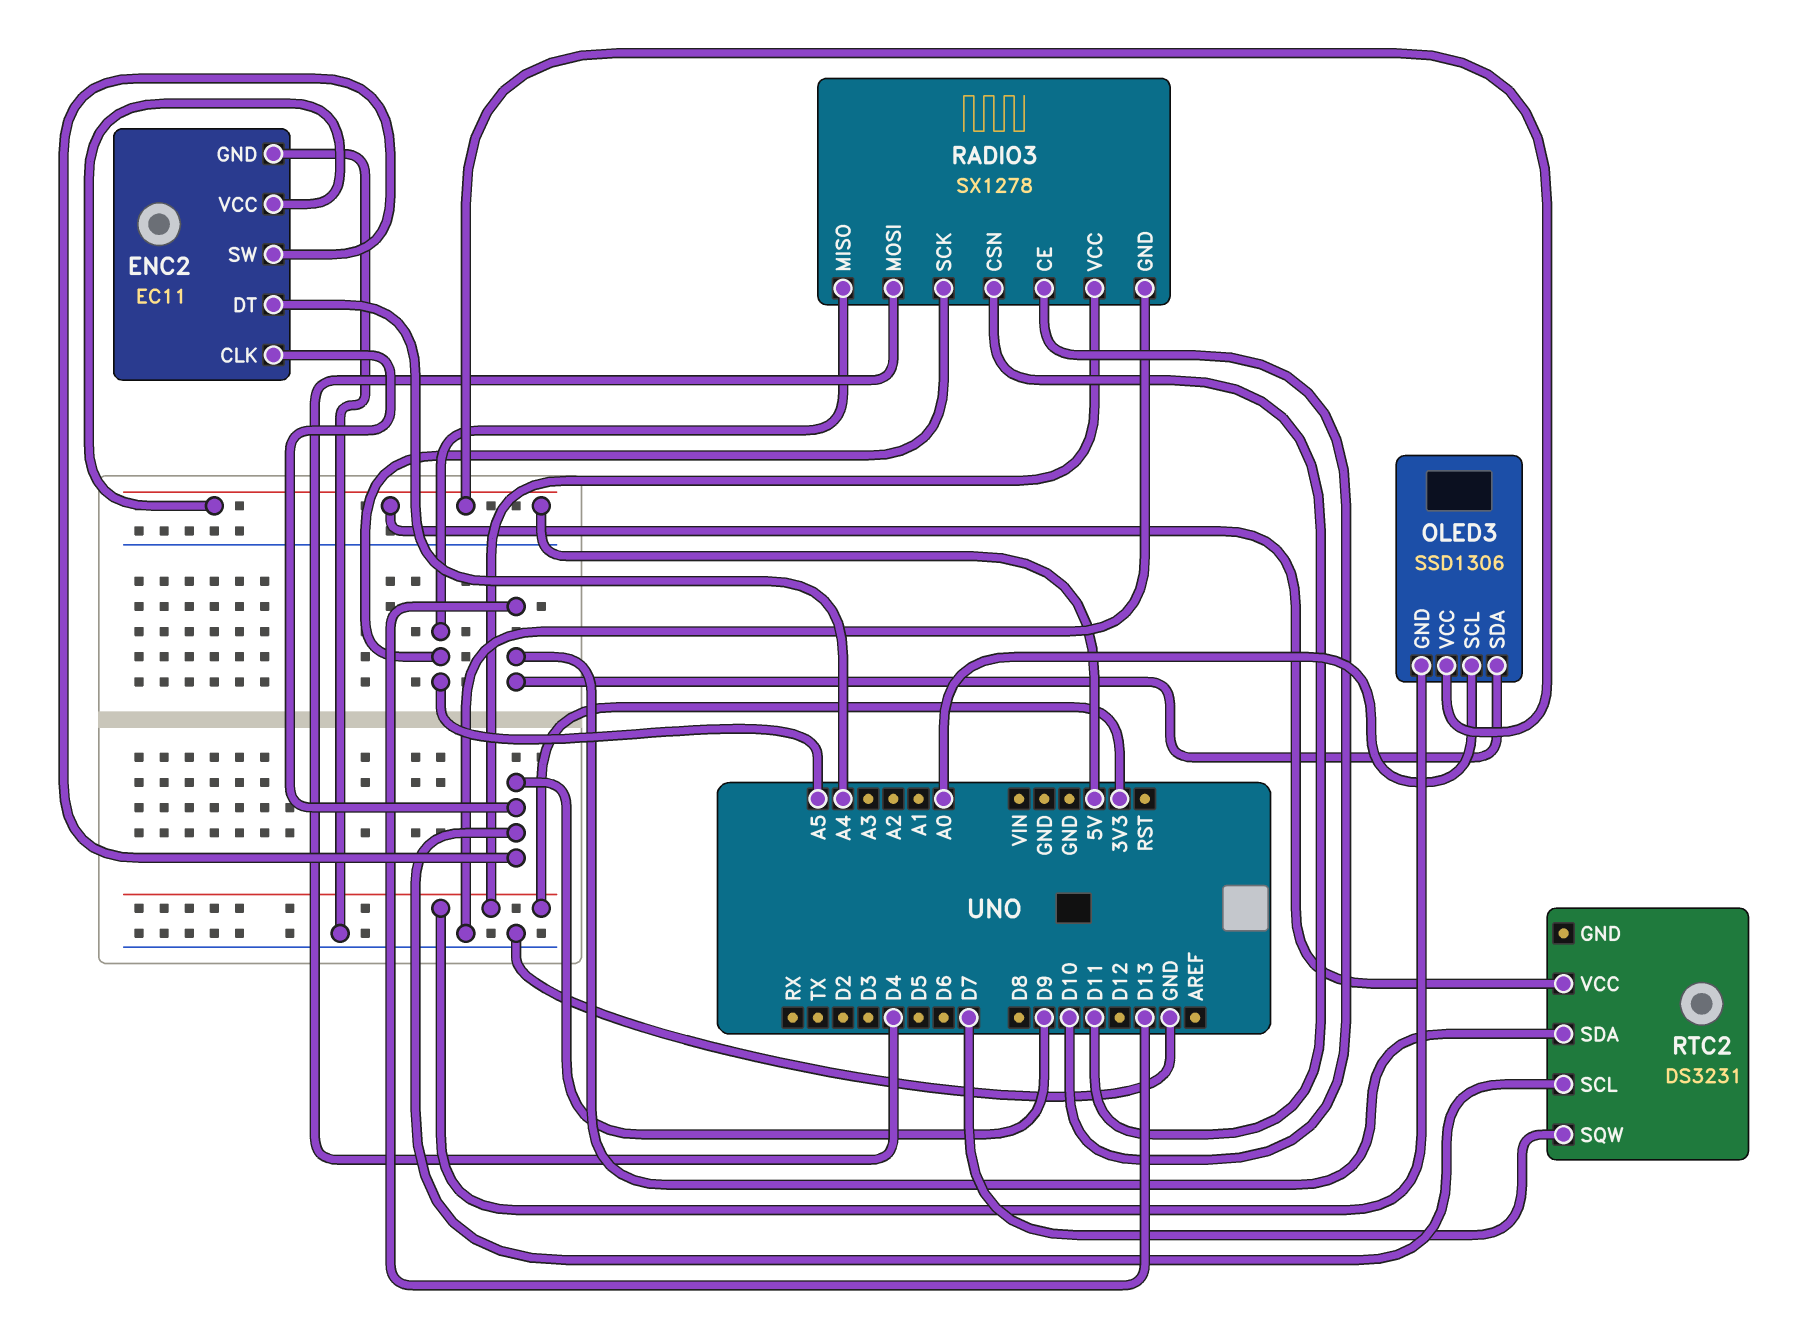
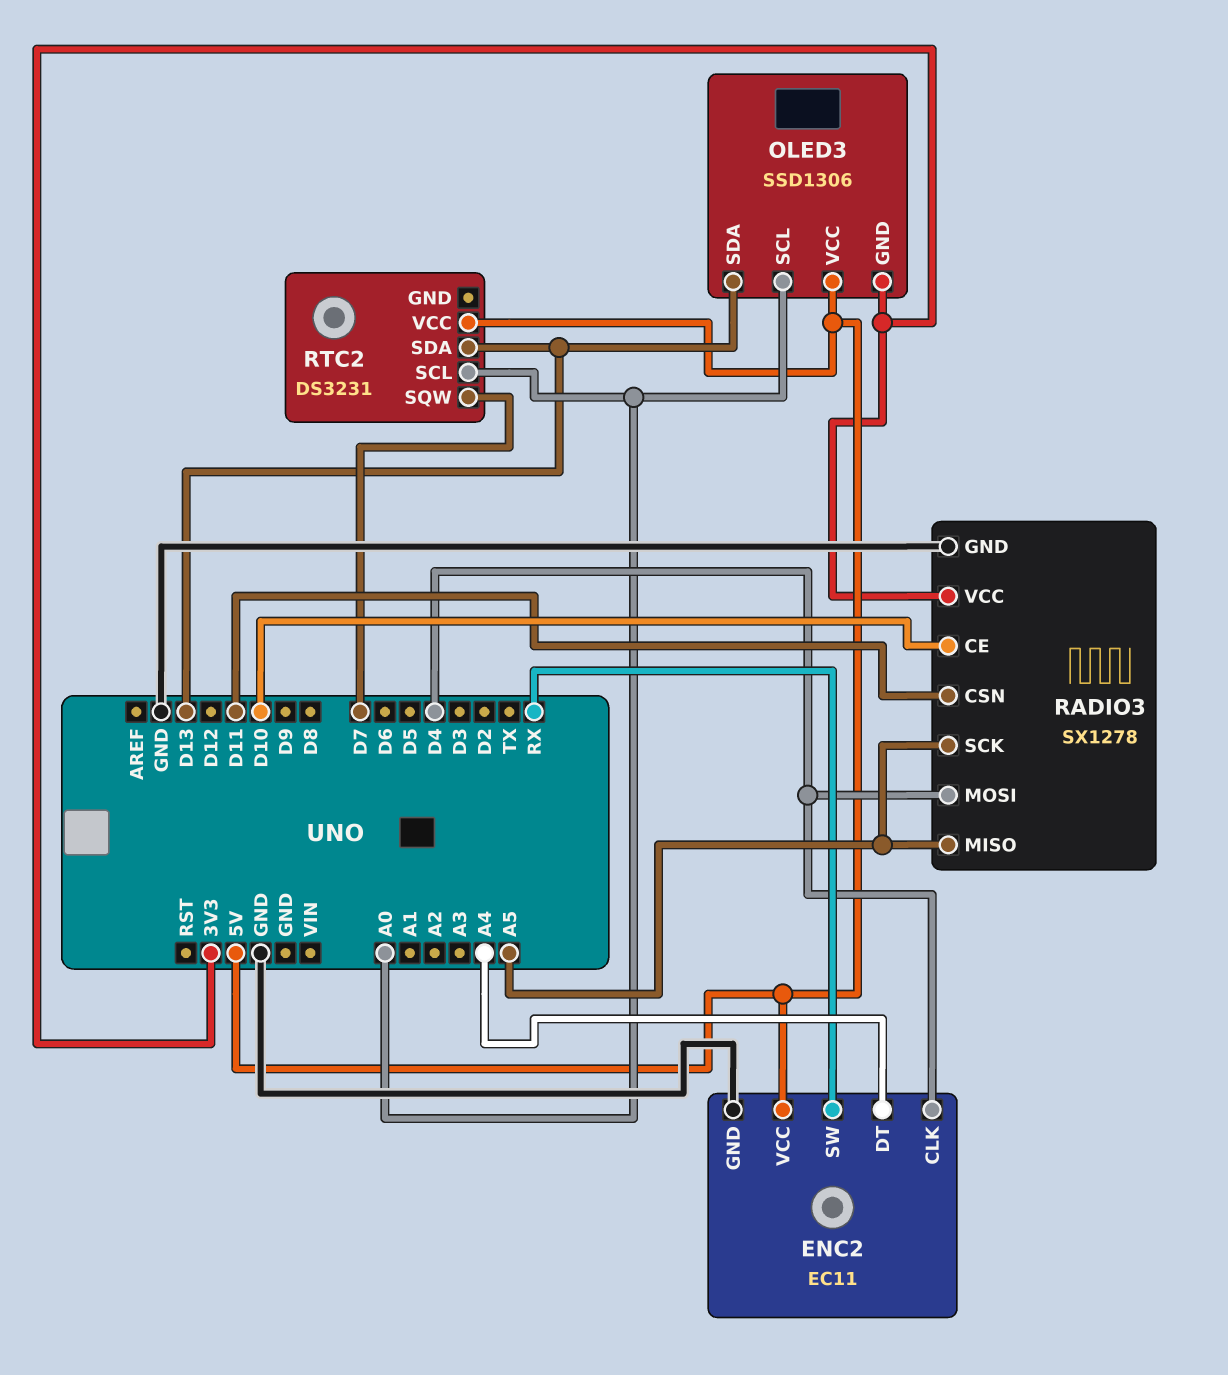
ENC2 pin CLK: D9 -> D4
ENC2 pin SW: D9 -> RX
RTC2 pin SCL: D9 -> A0

